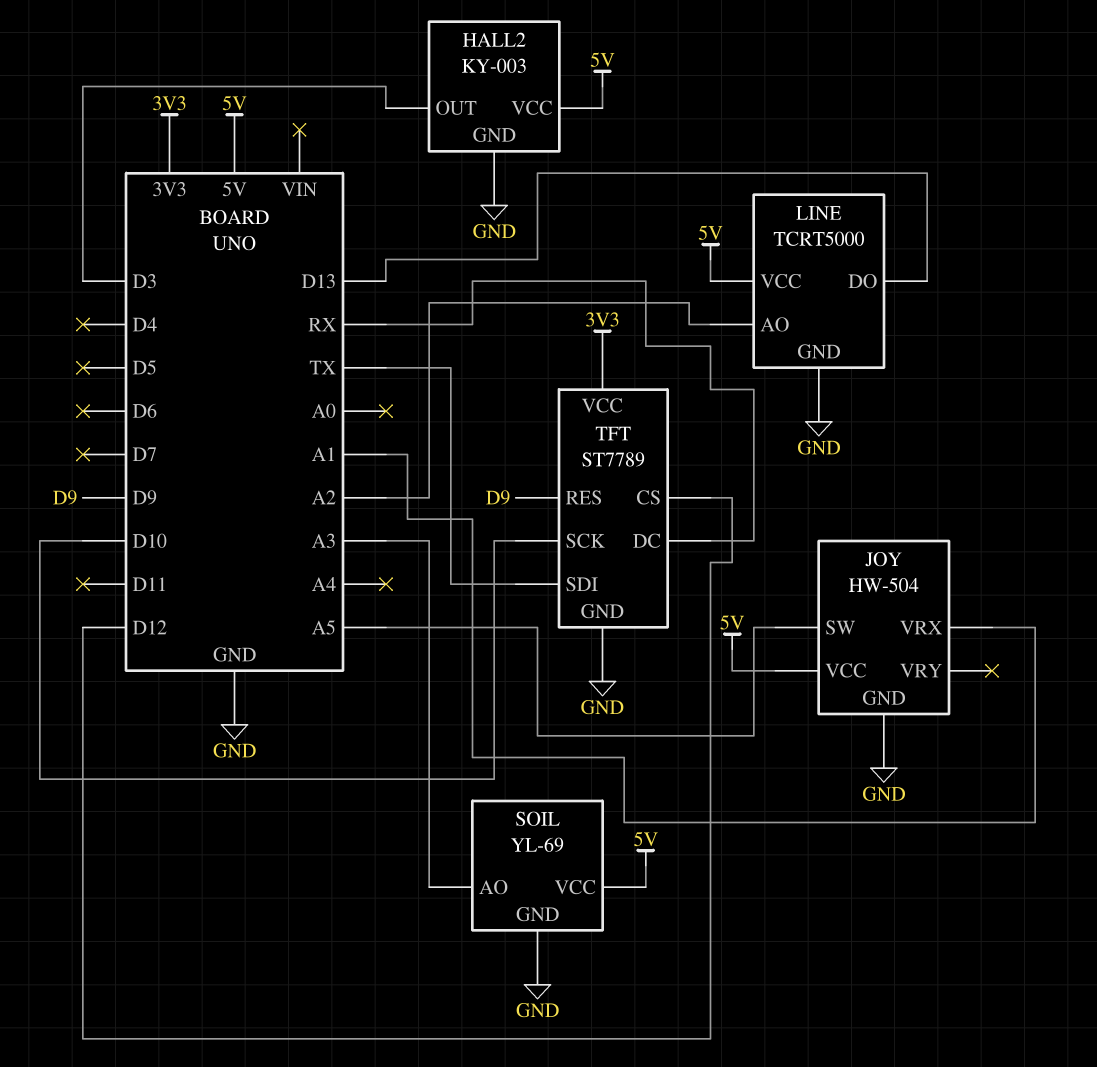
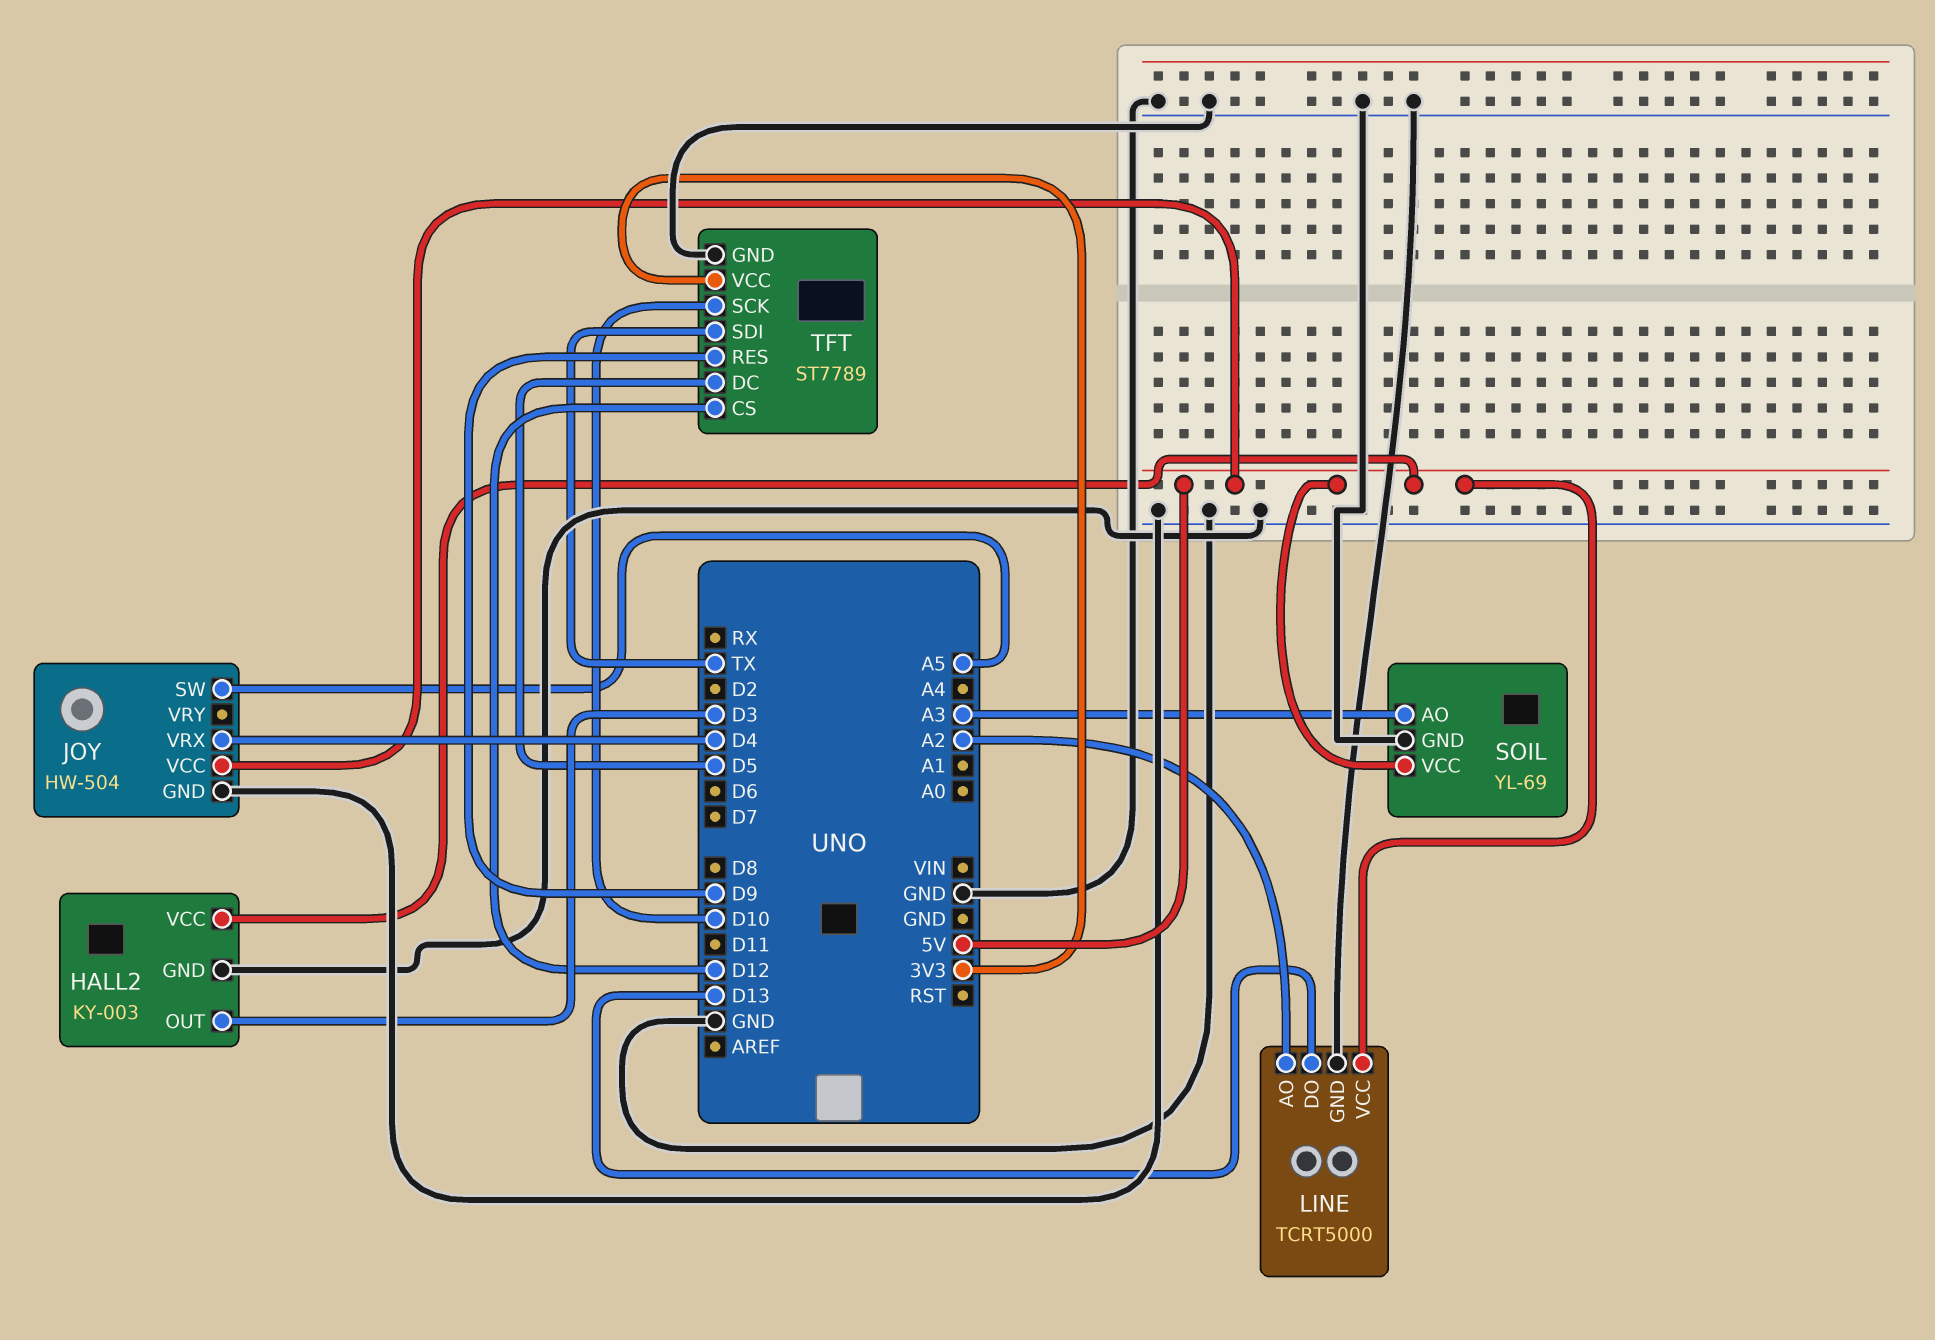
JOY pin VRX: A1 -> D4
TFT pin DC: RX -> D5

